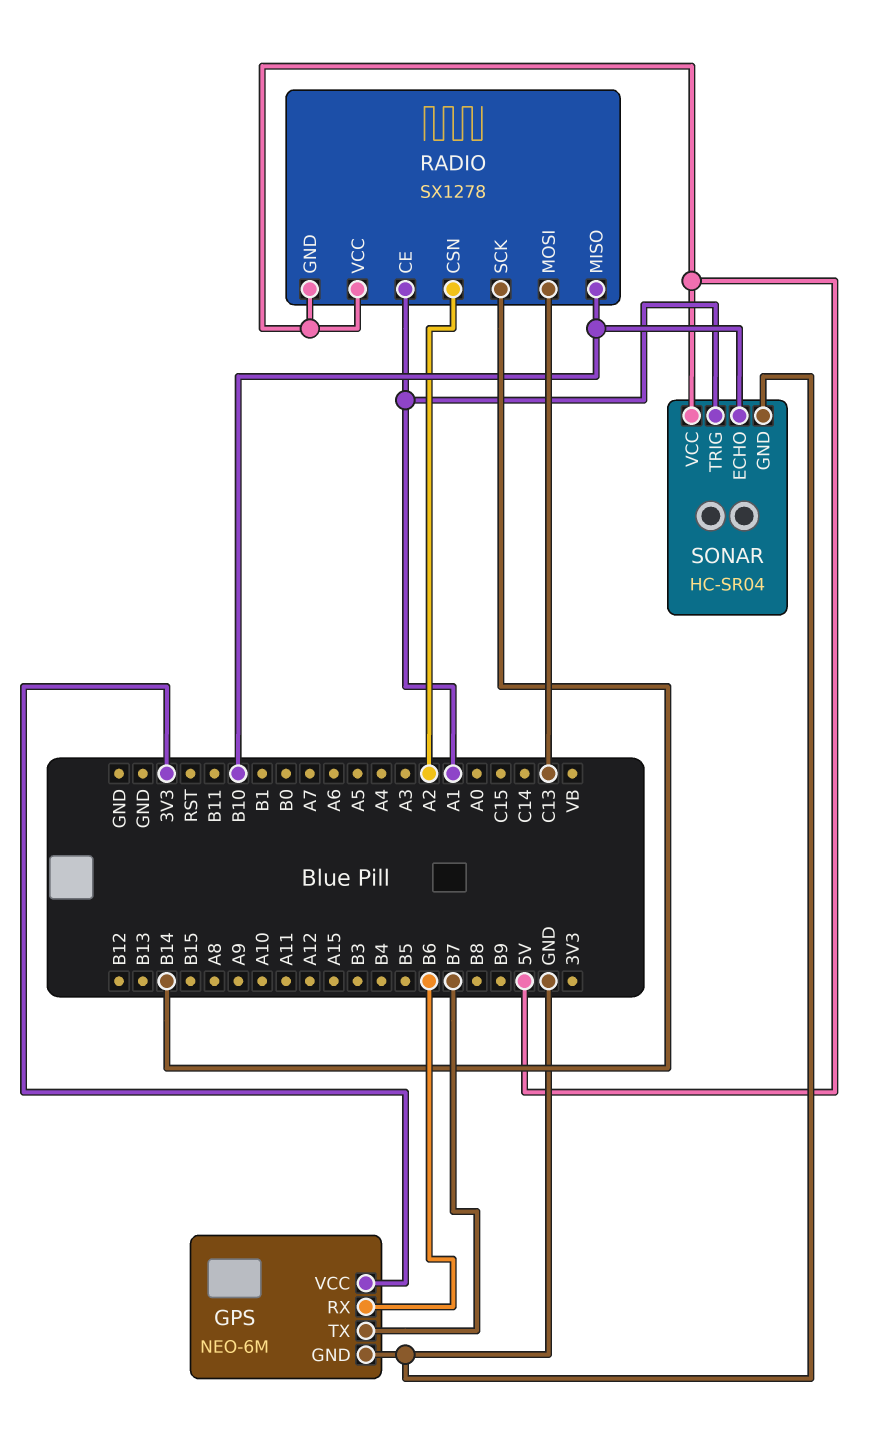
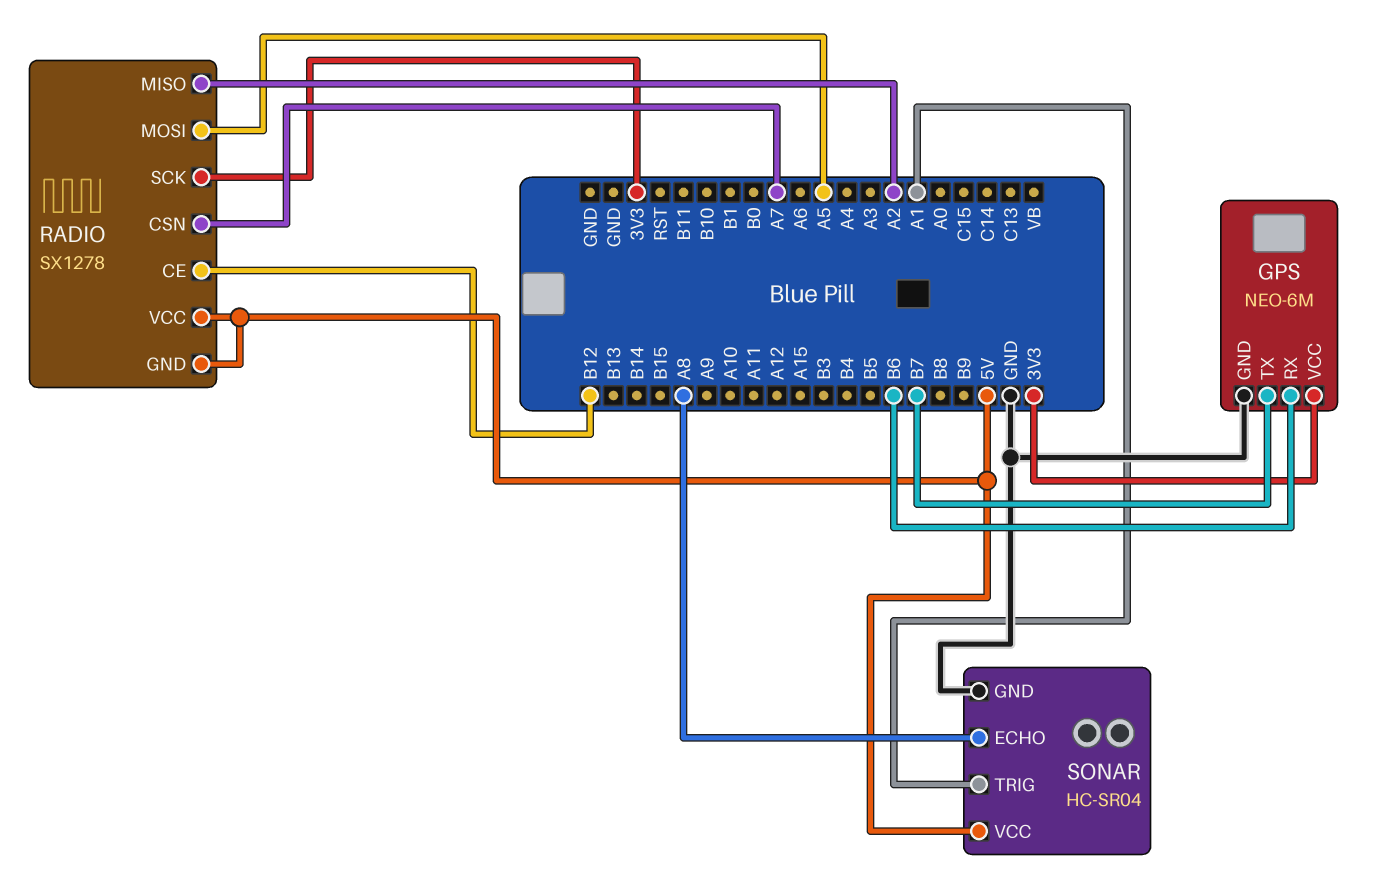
RADIO pin CE: A1 -> B12
RADIO pin CSN: A2 -> A7
RADIO pin MISO: B10 -> A2
RADIO pin MOSI: C13 -> A5
RADIO pin SCK: B14 -> 3V3
SONAR pin ECHO: B10 -> A8

